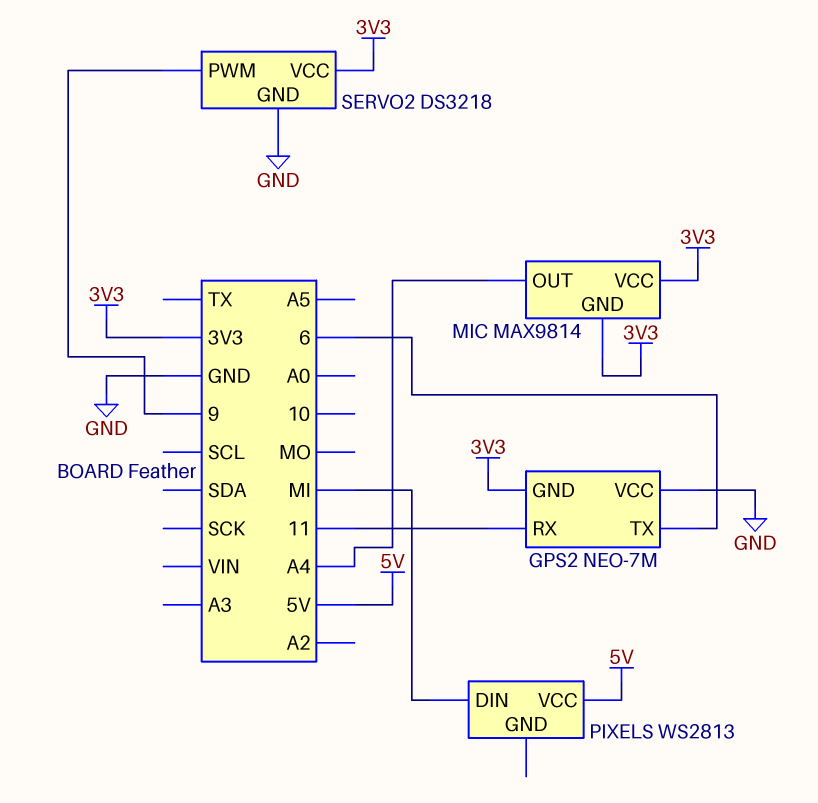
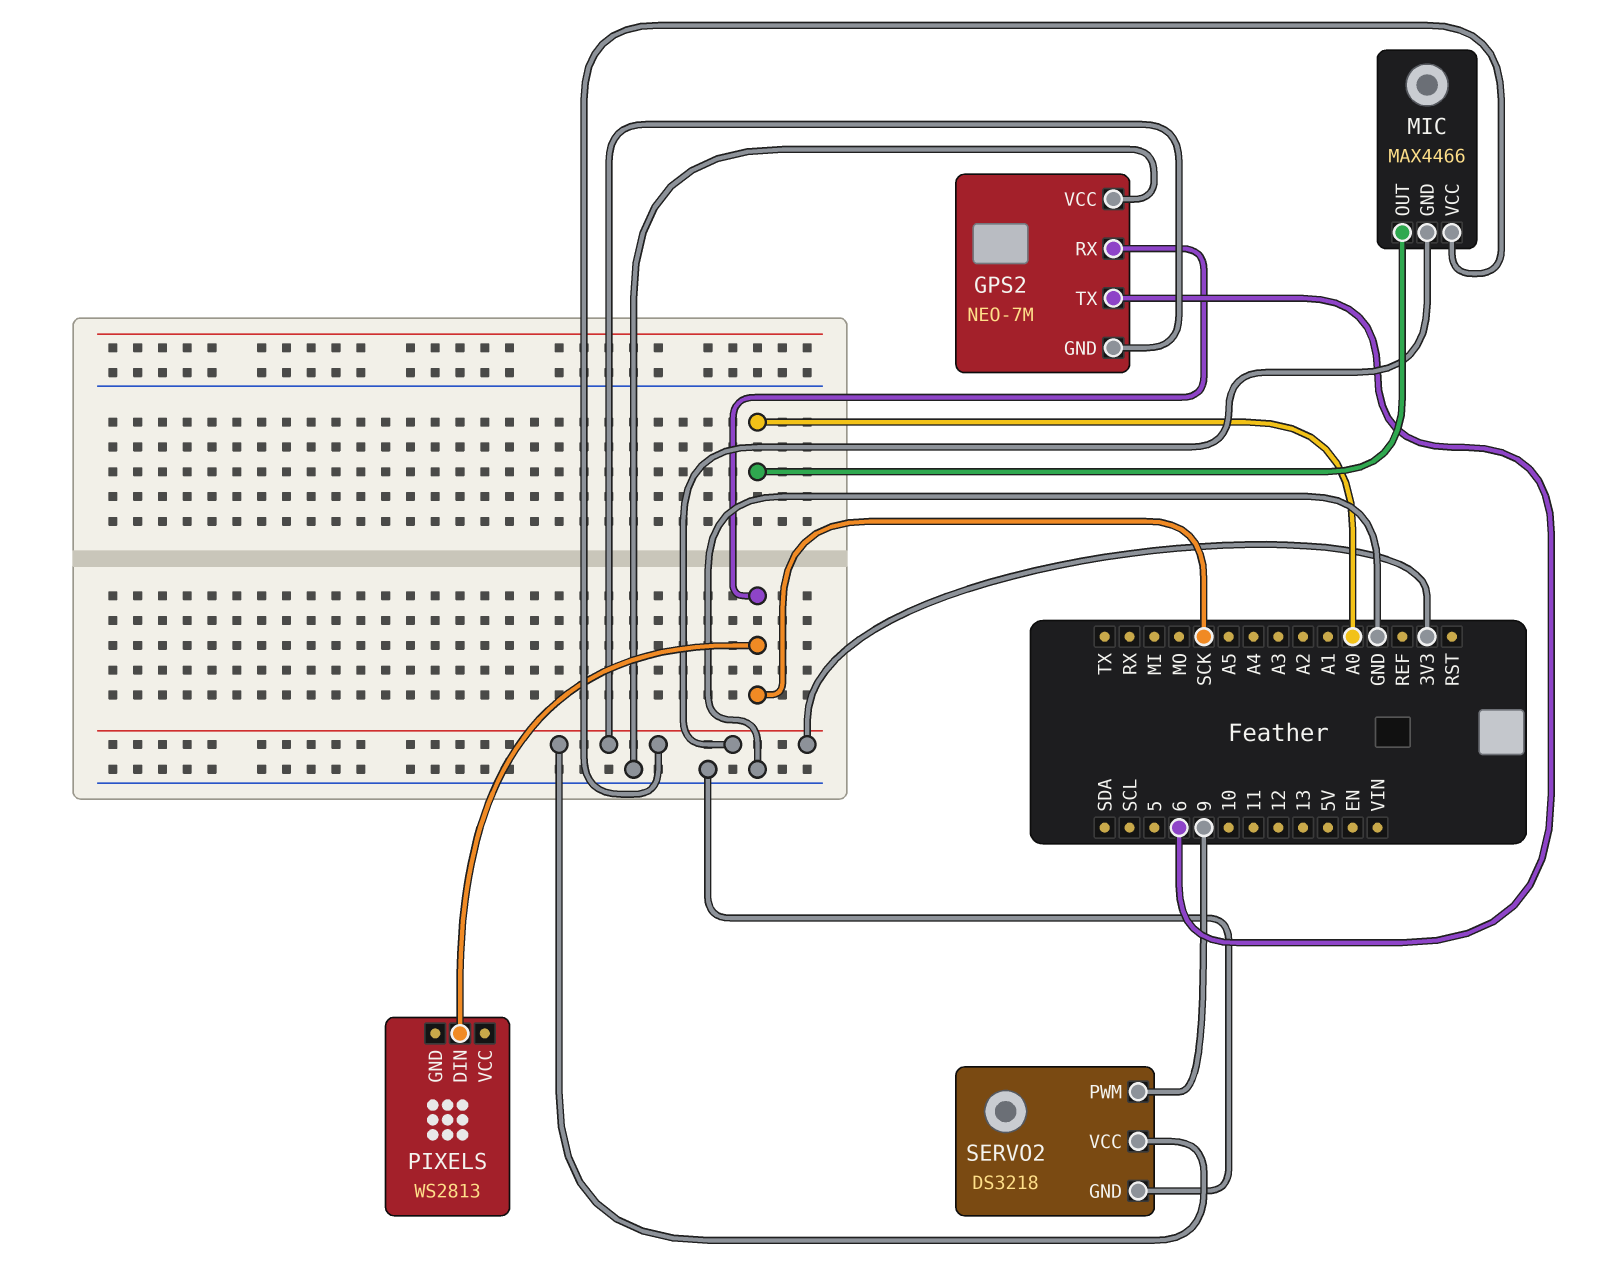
GPS2 pin RX: 11 -> SCK
MIC: MAX9814 -> MAX4466
MIC pin OUT: A4 -> A0
PIXELS pin DIN: MI -> SCK
PIXELS pin VCC: 5V -> none

